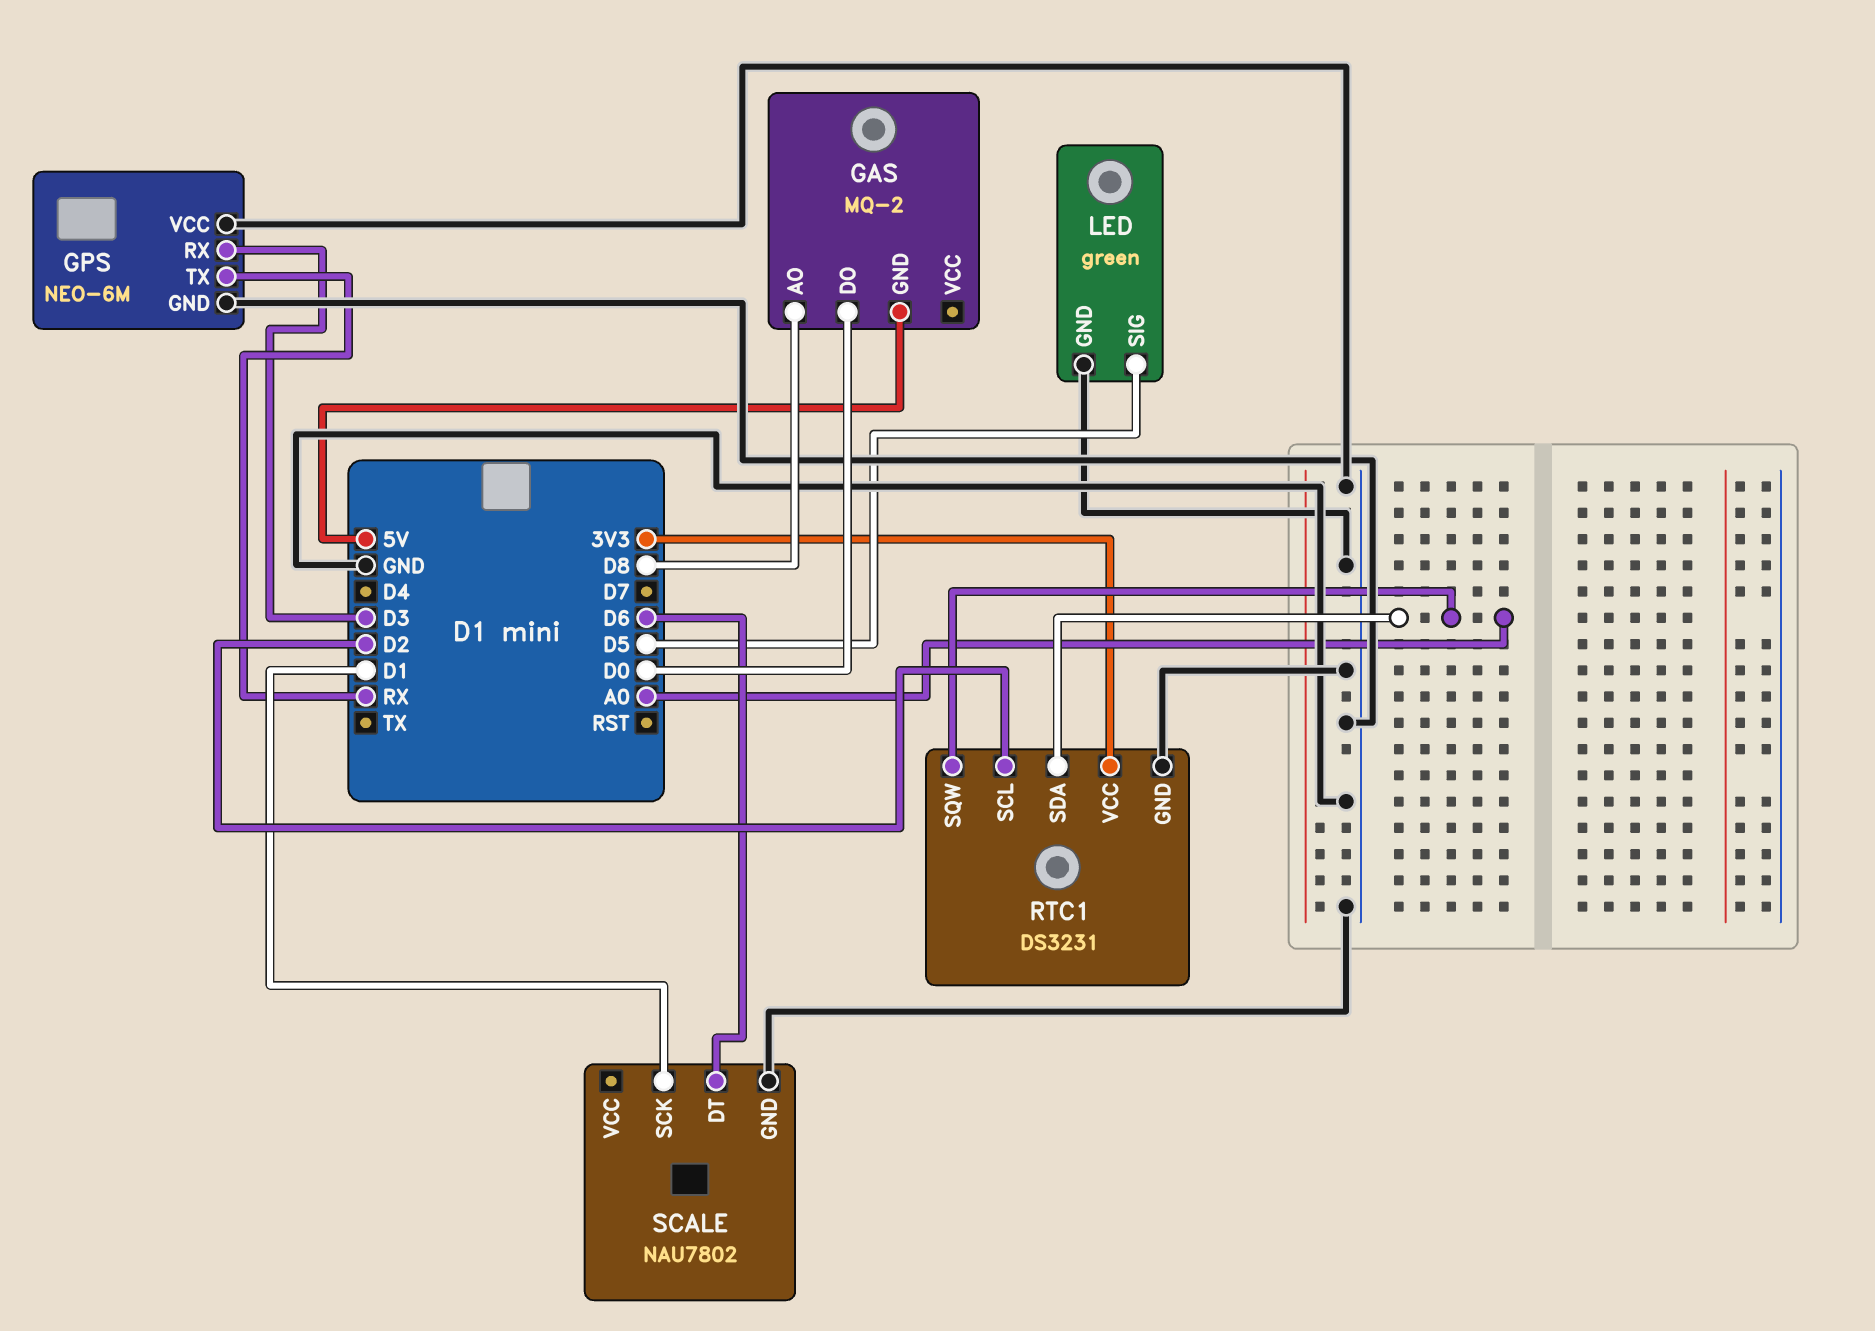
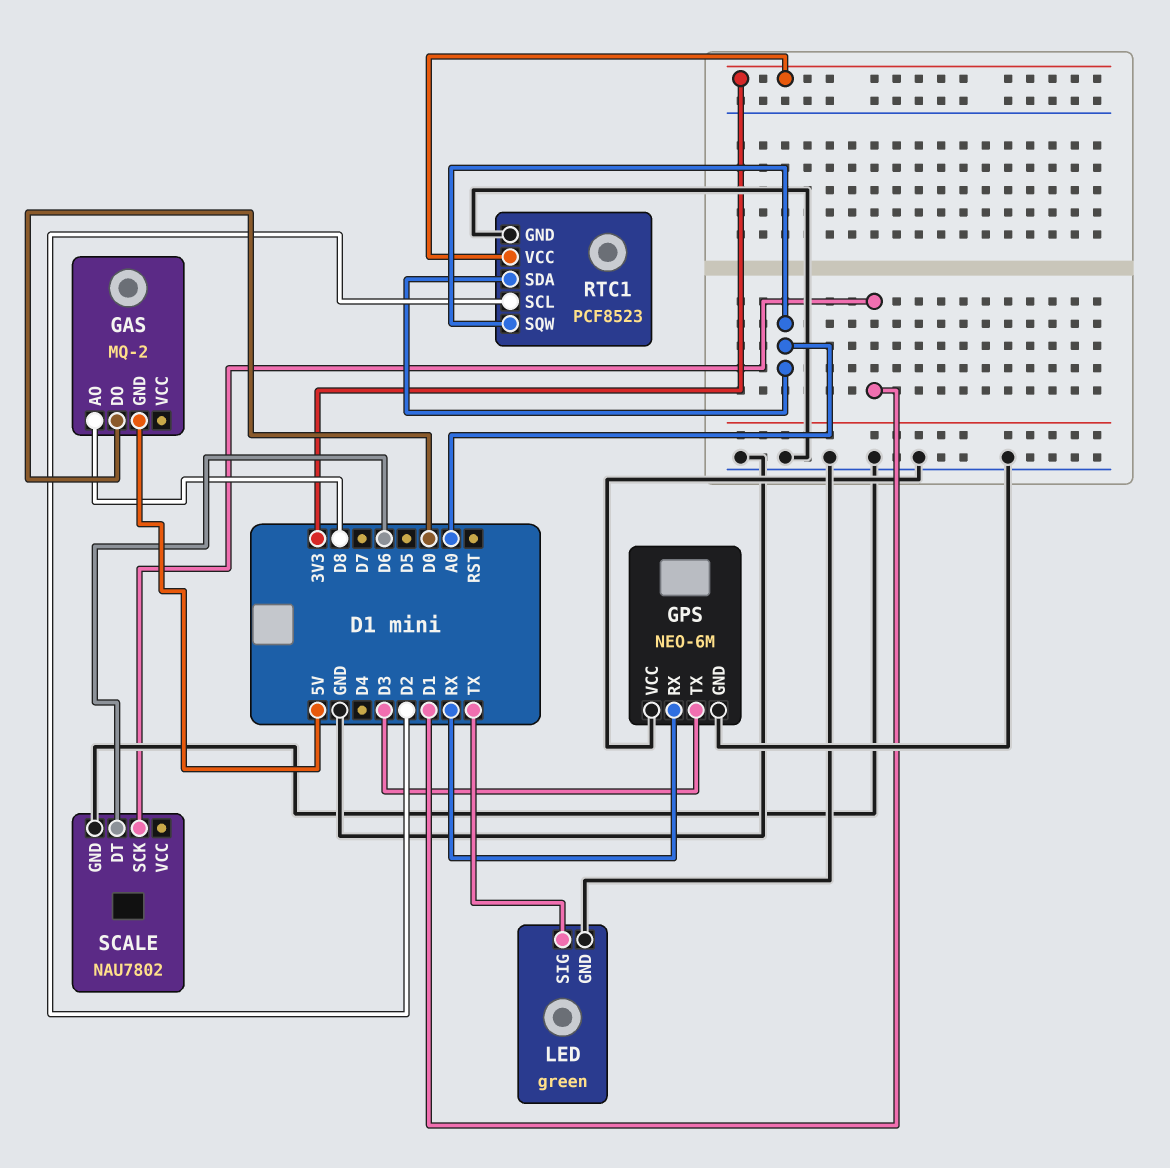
GPS pin RX: D3 -> RX
GPS pin TX: RX -> D3
LED pin SIG: D5 -> TX
RTC1: DS3231 -> PCF8523

